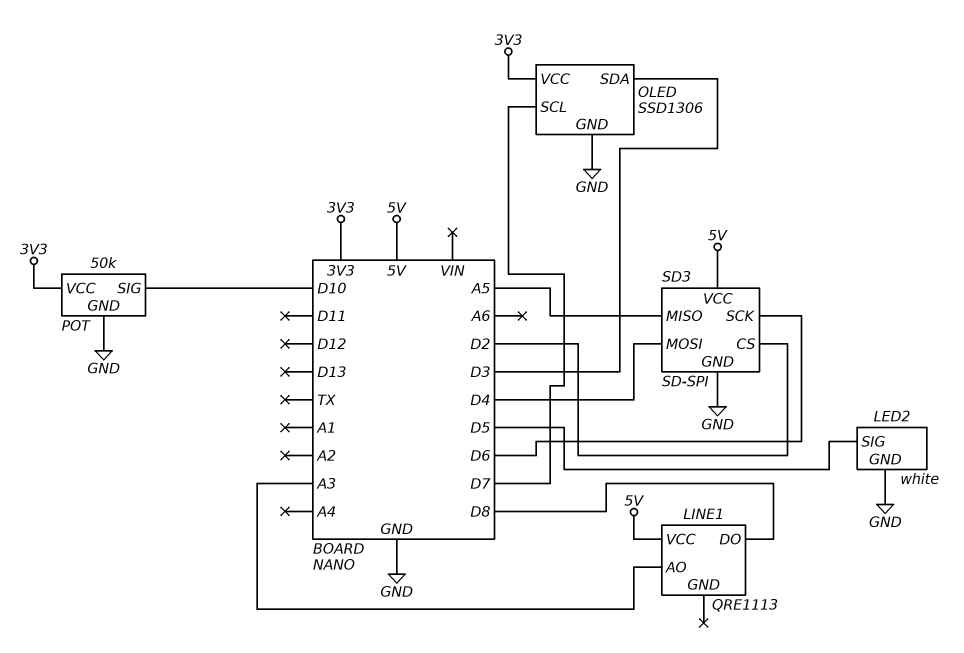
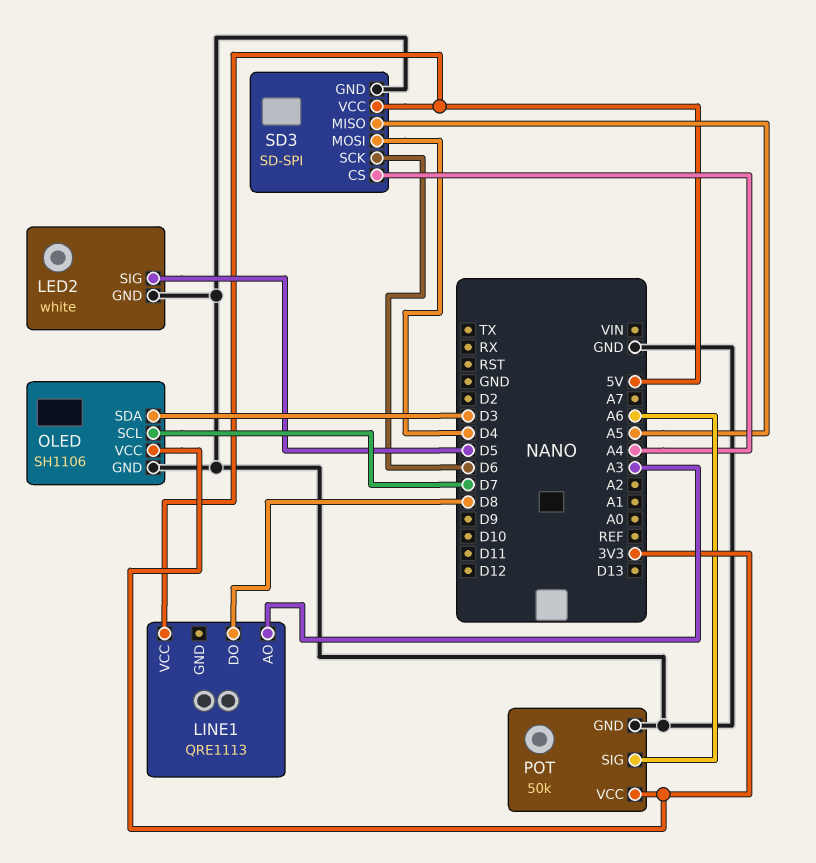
OLED: SSD1306 -> SH1106
POT pin SIG: D10 -> A6
SD3 pin CS: D2 -> A4

